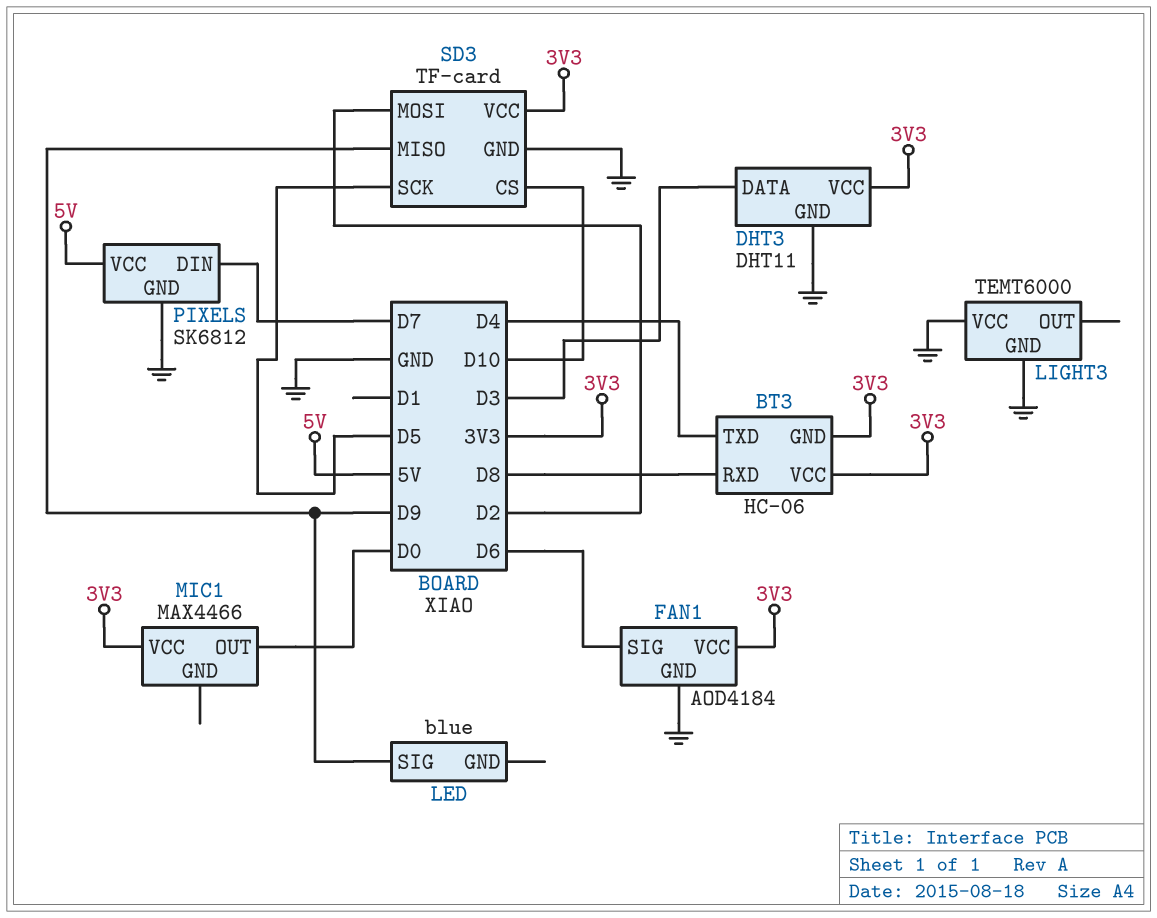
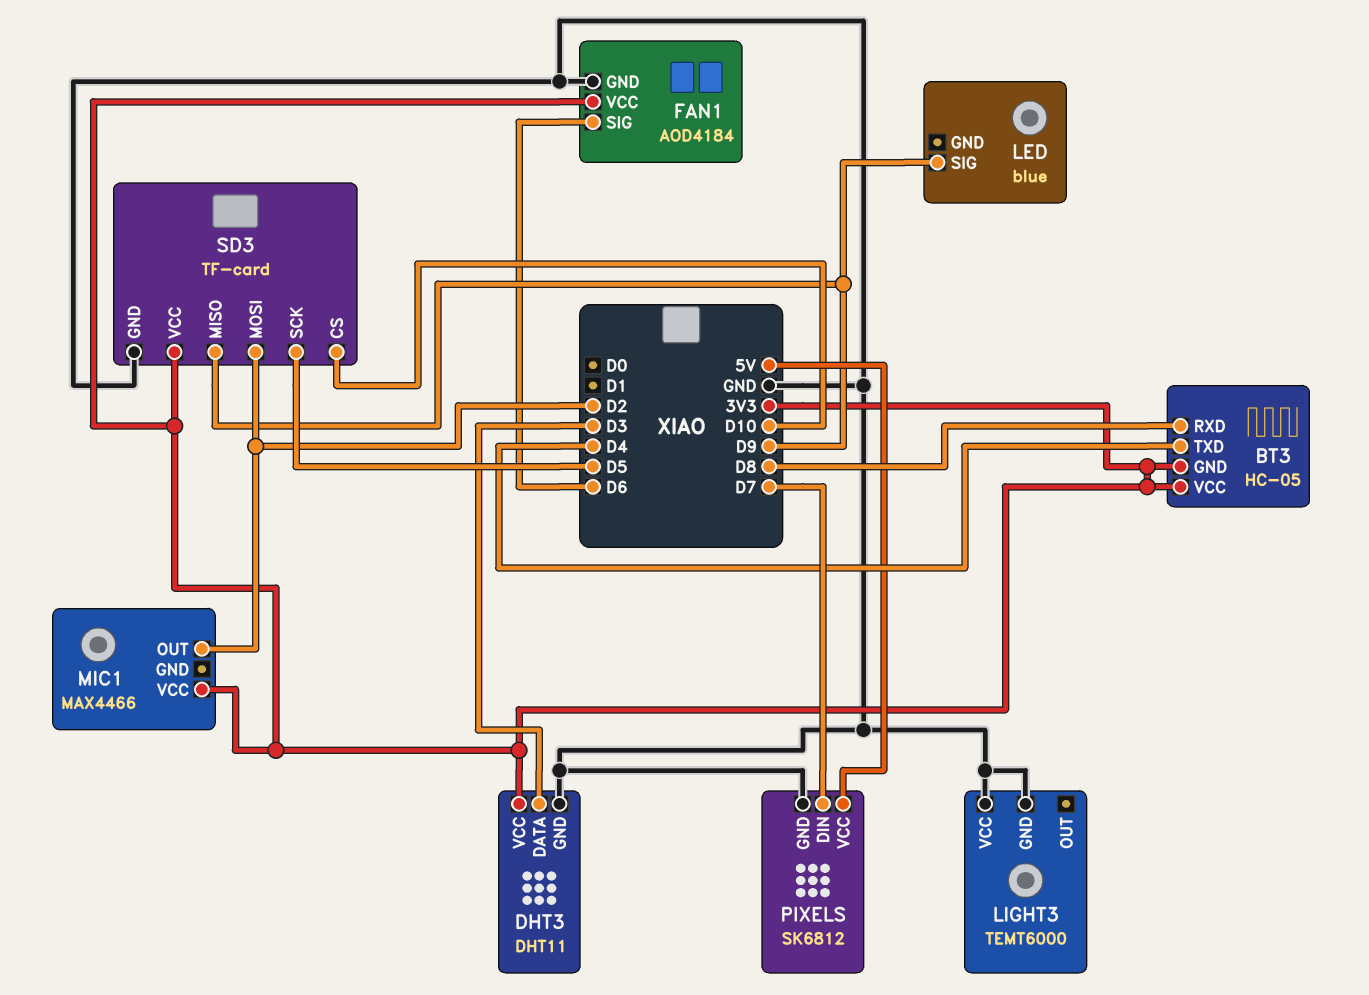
BT3: HC-06 -> HC-05
MIC1 pin OUT: D0 -> D2

